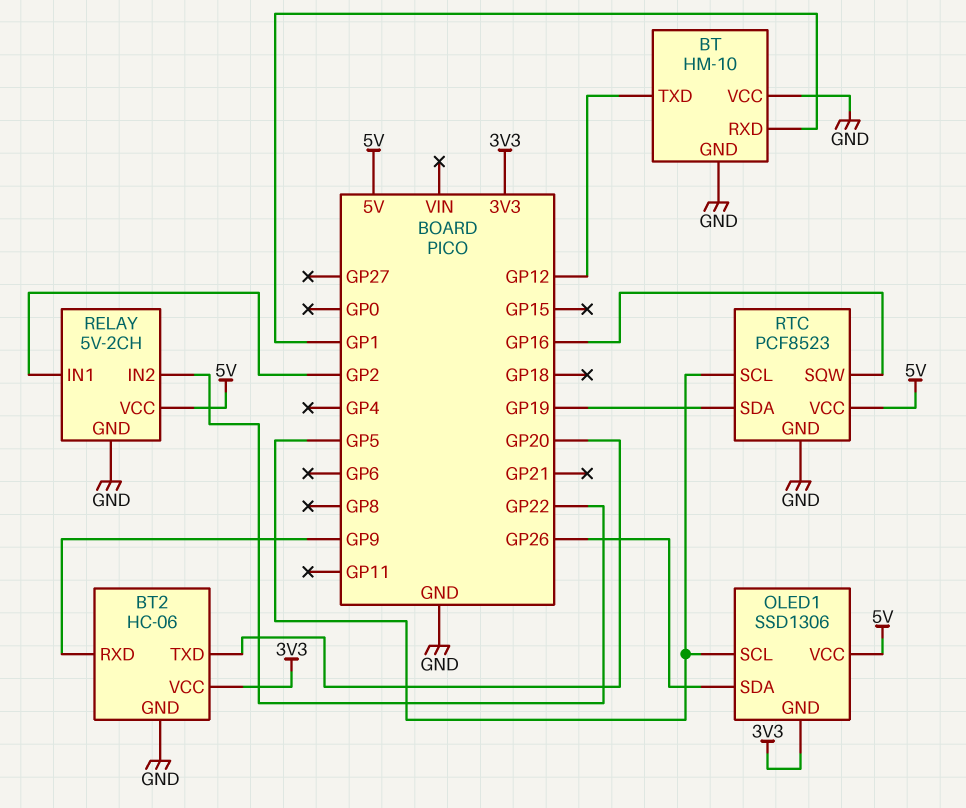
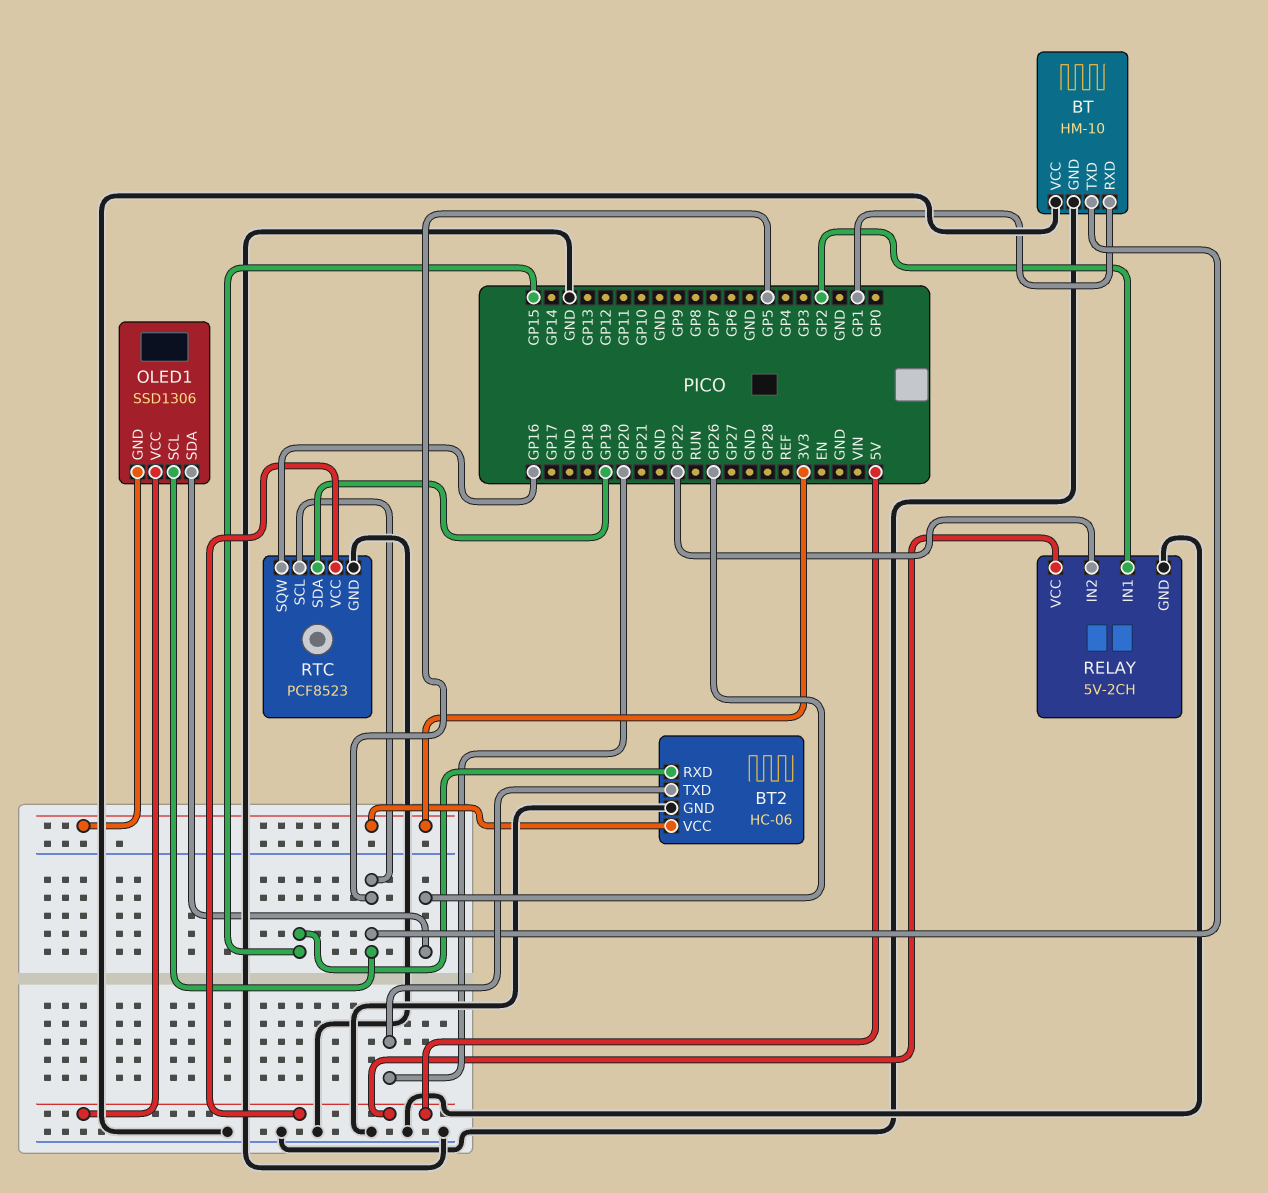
BT pin TXD: GP12 -> GP5
BT2 pin RXD: GP9 -> GP15

